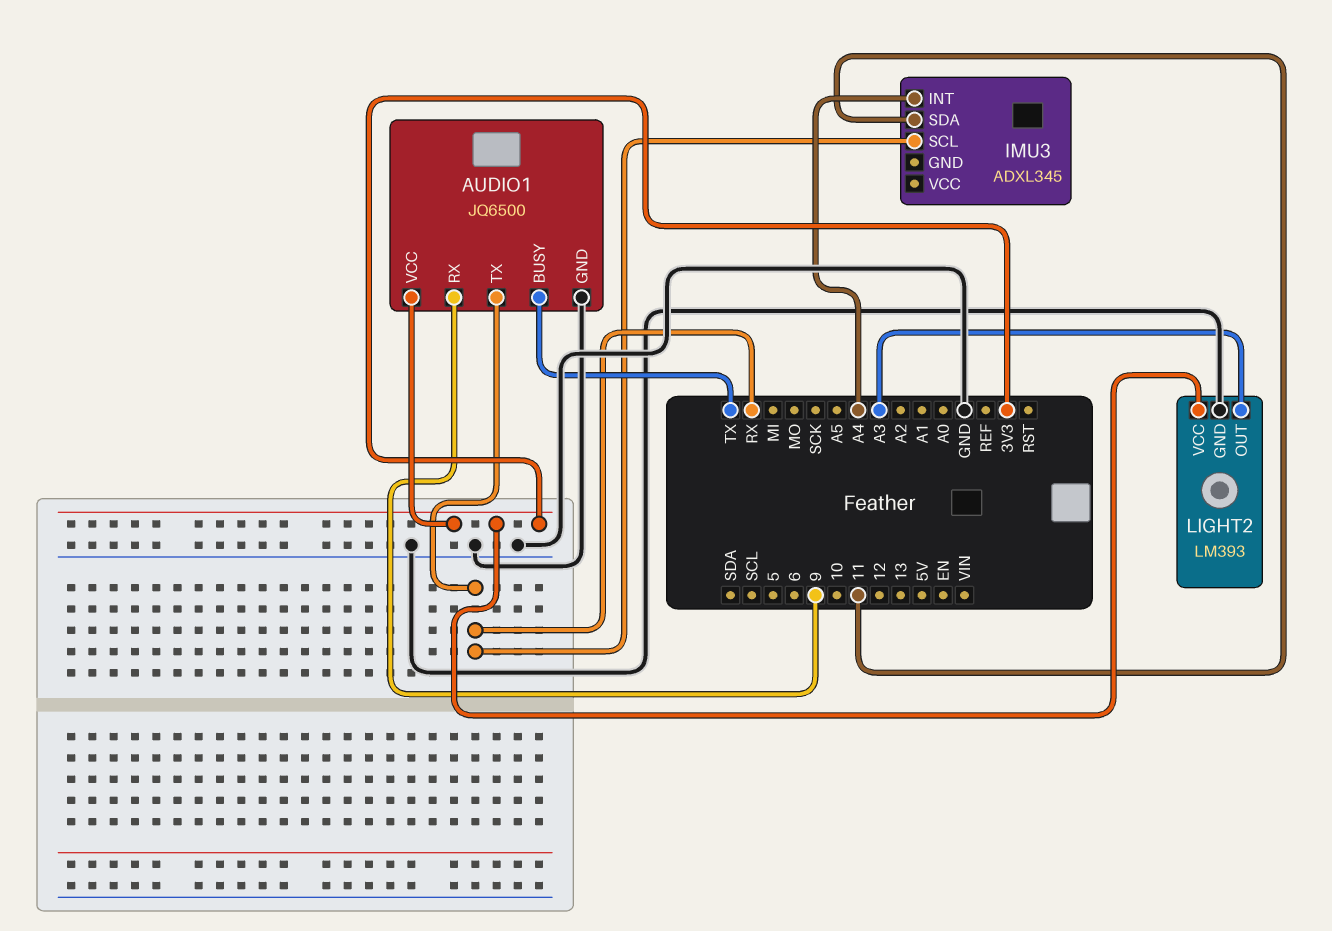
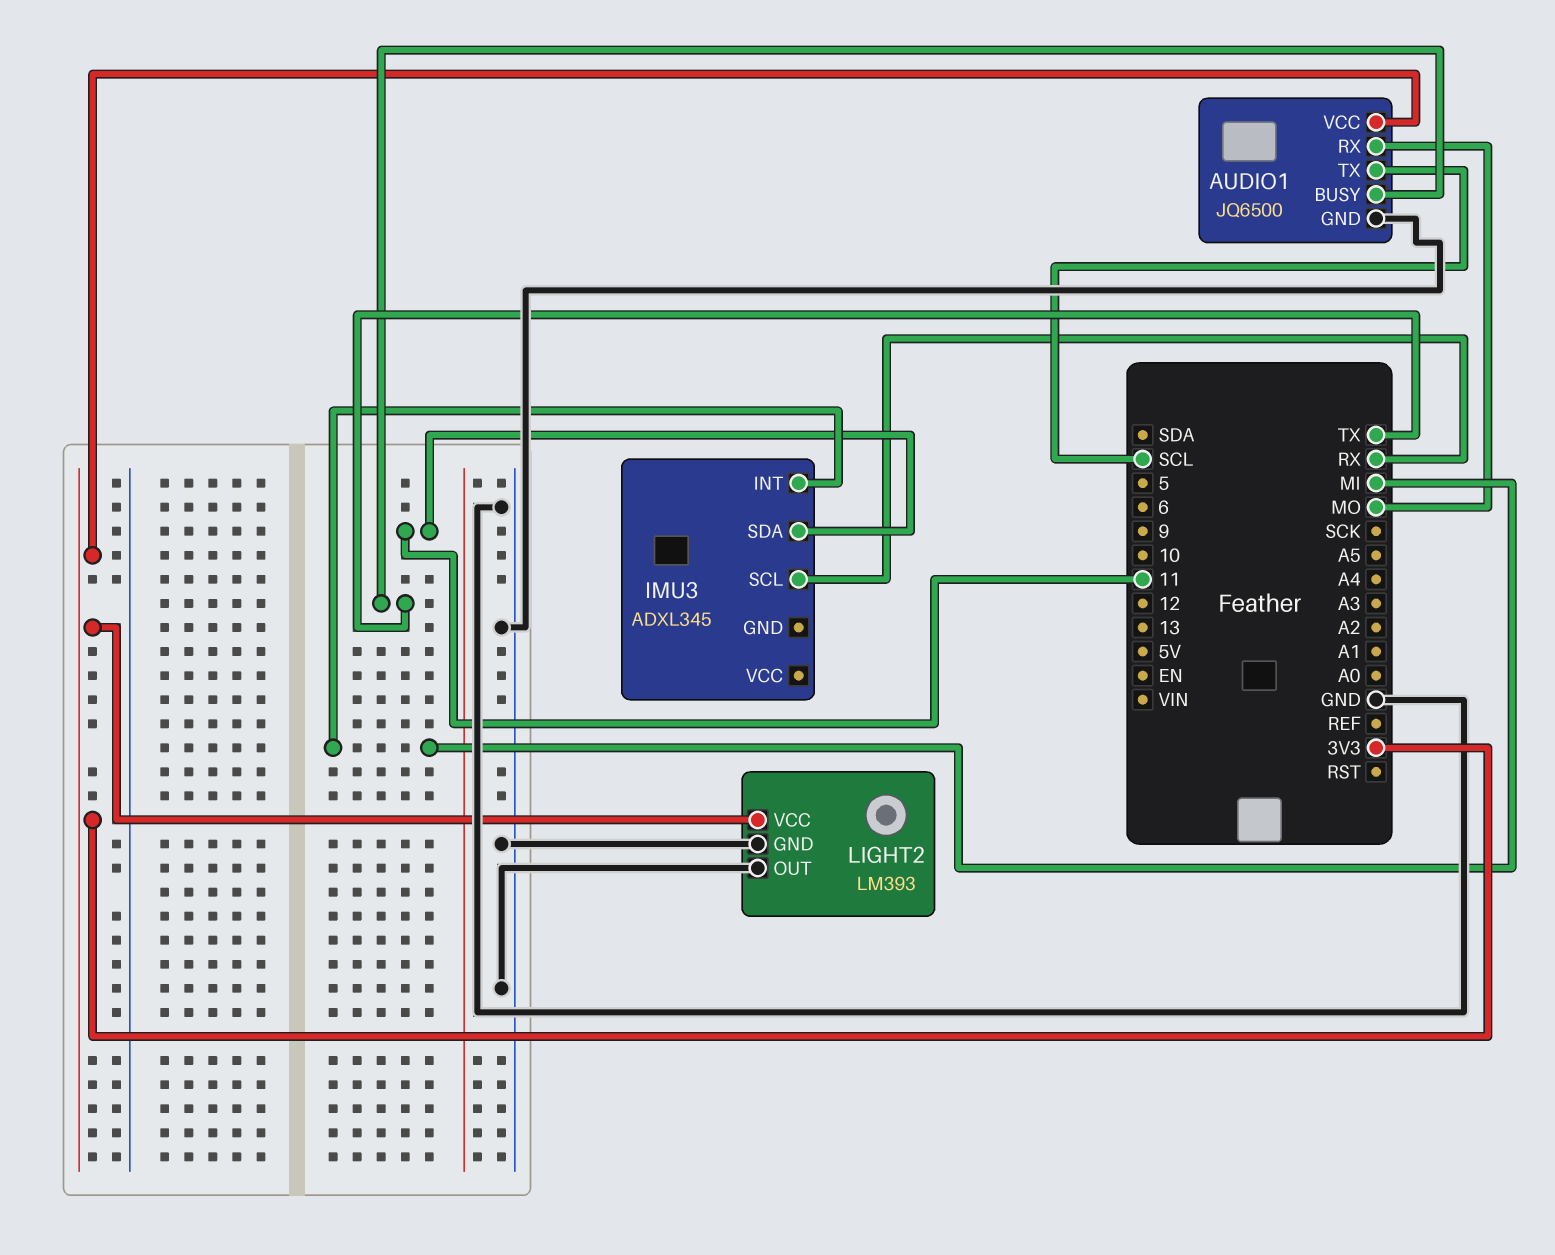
AUDIO1 pin RX: 9 -> MO
AUDIO1 pin TX: RX -> SCL
IMU3 pin INT: A4 -> MI
LIGHT2 pin OUT: A3 -> GND

